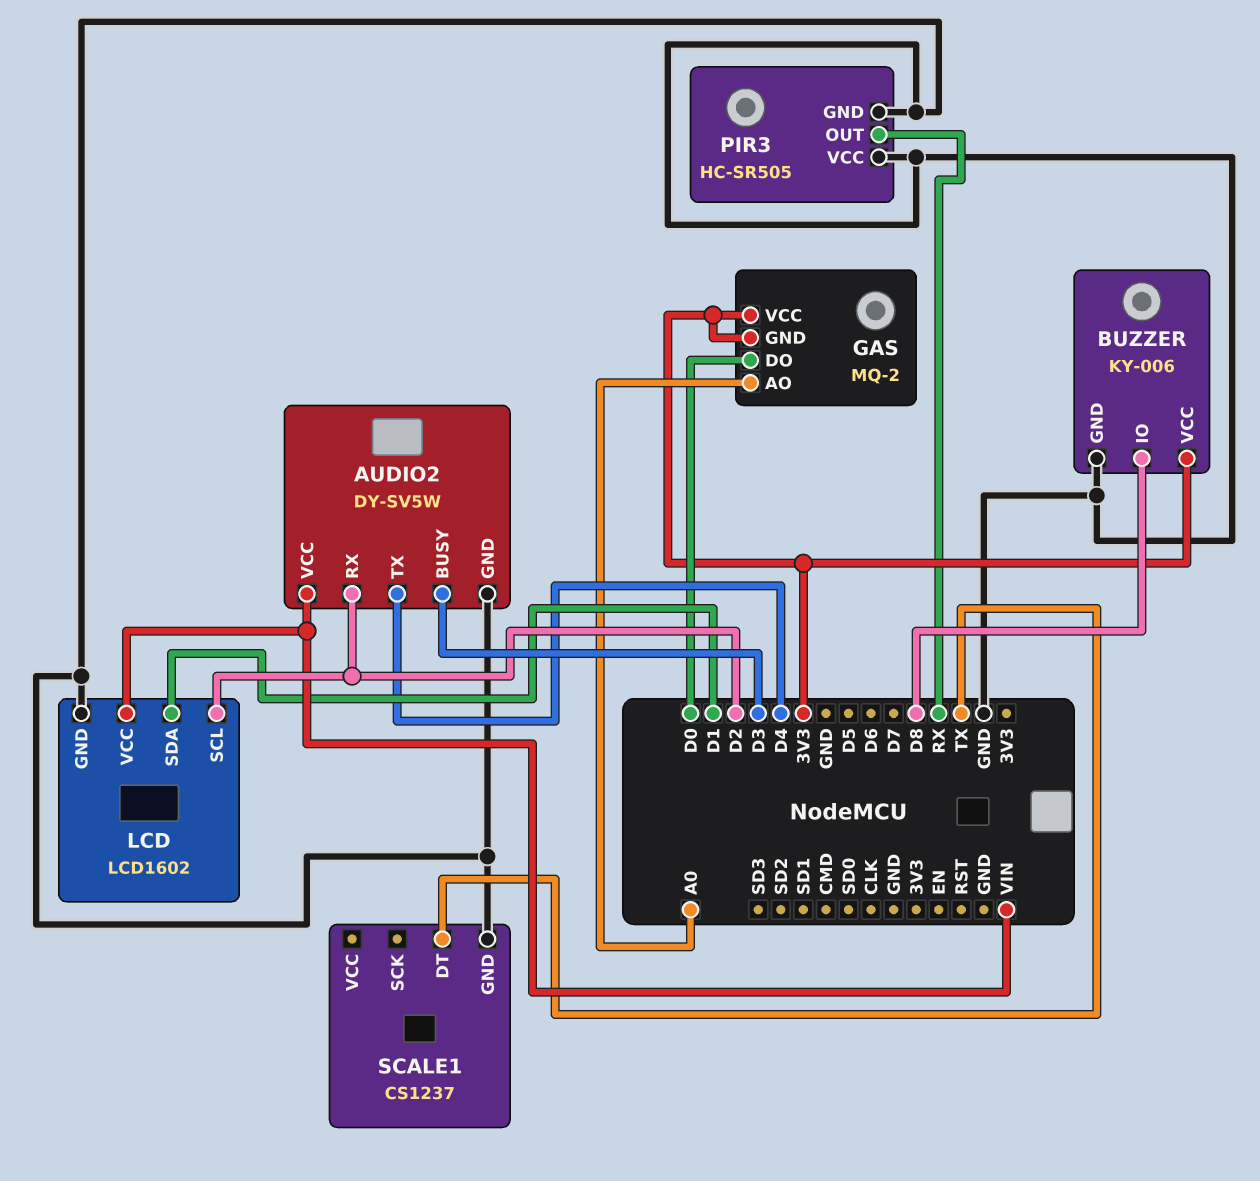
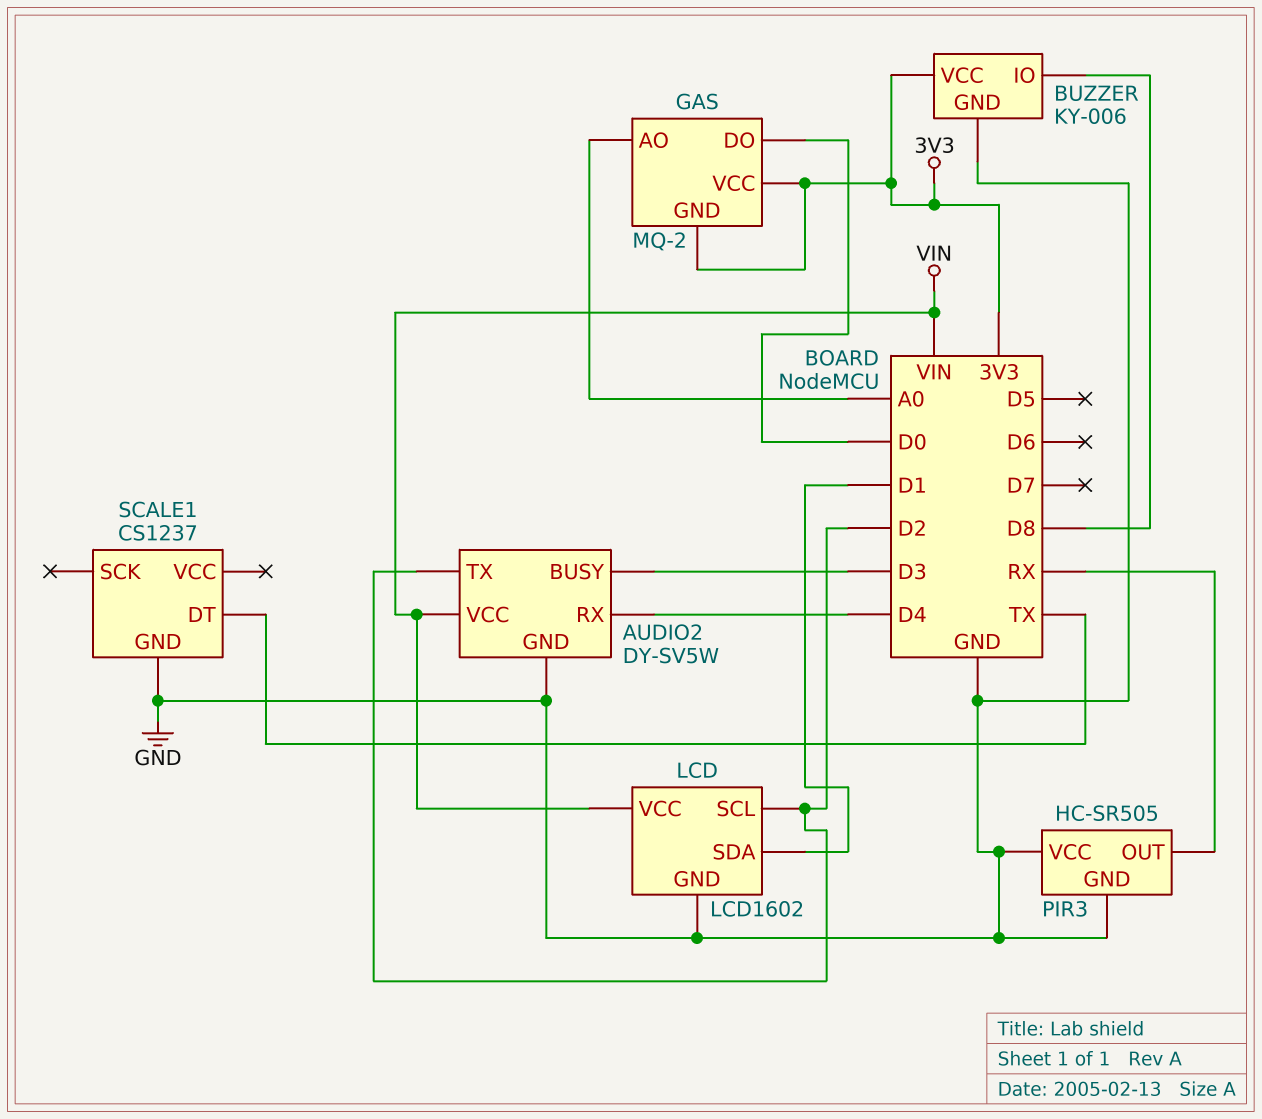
AUDIO2 pin RX: D2 -> D4
AUDIO2 pin TX: D4 -> D2

